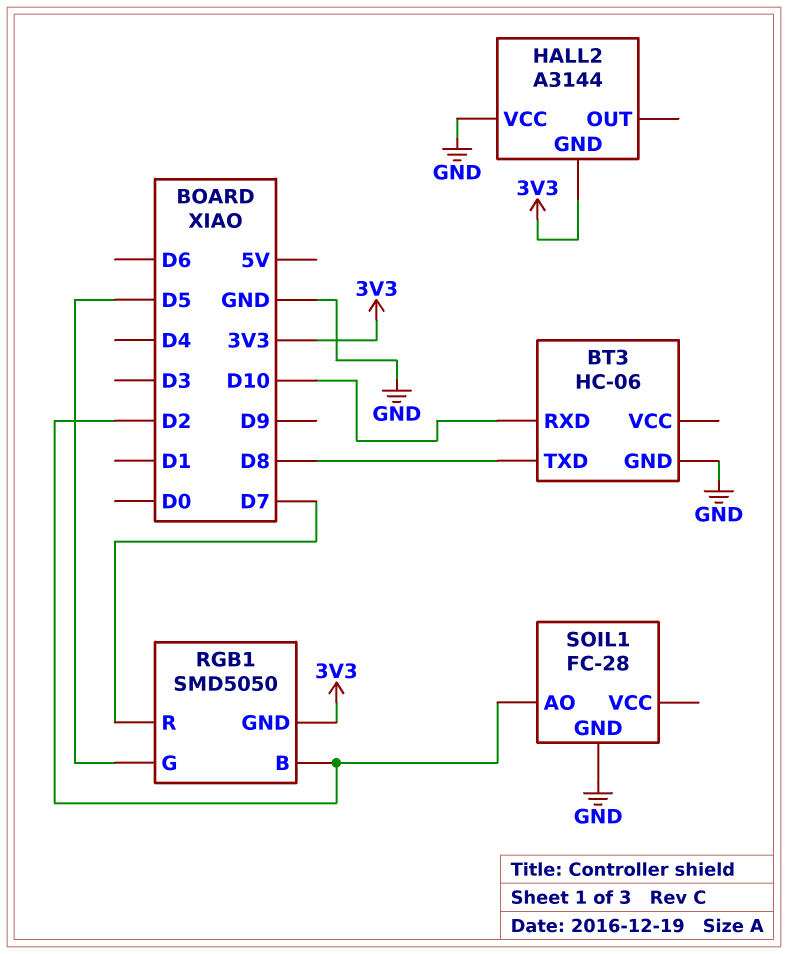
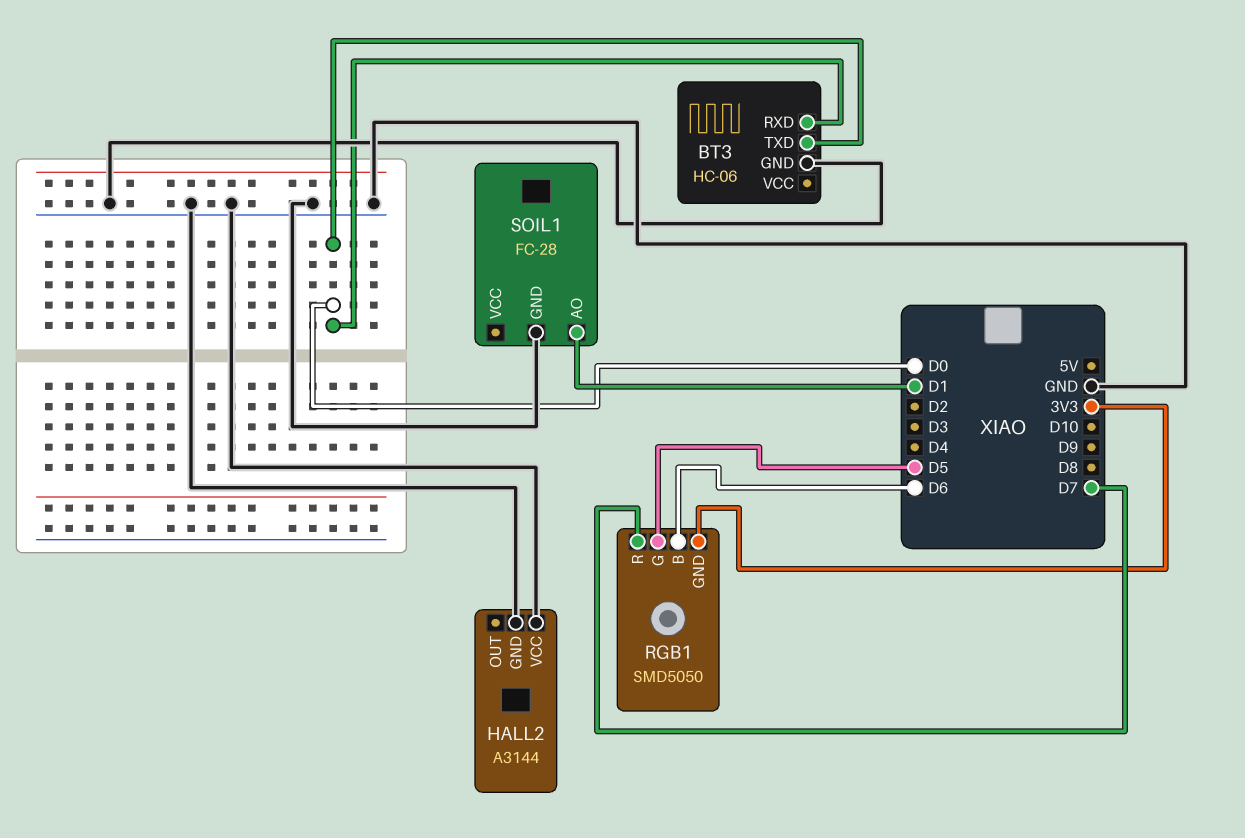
BT3 pin RXD: D10 -> D0
BT3 pin TXD: D8 -> D0
HALL2 pin GND: 3V3 -> GND
RGB1 pin B: D2 -> D6
SOIL1 pin AO: D2 -> D1

